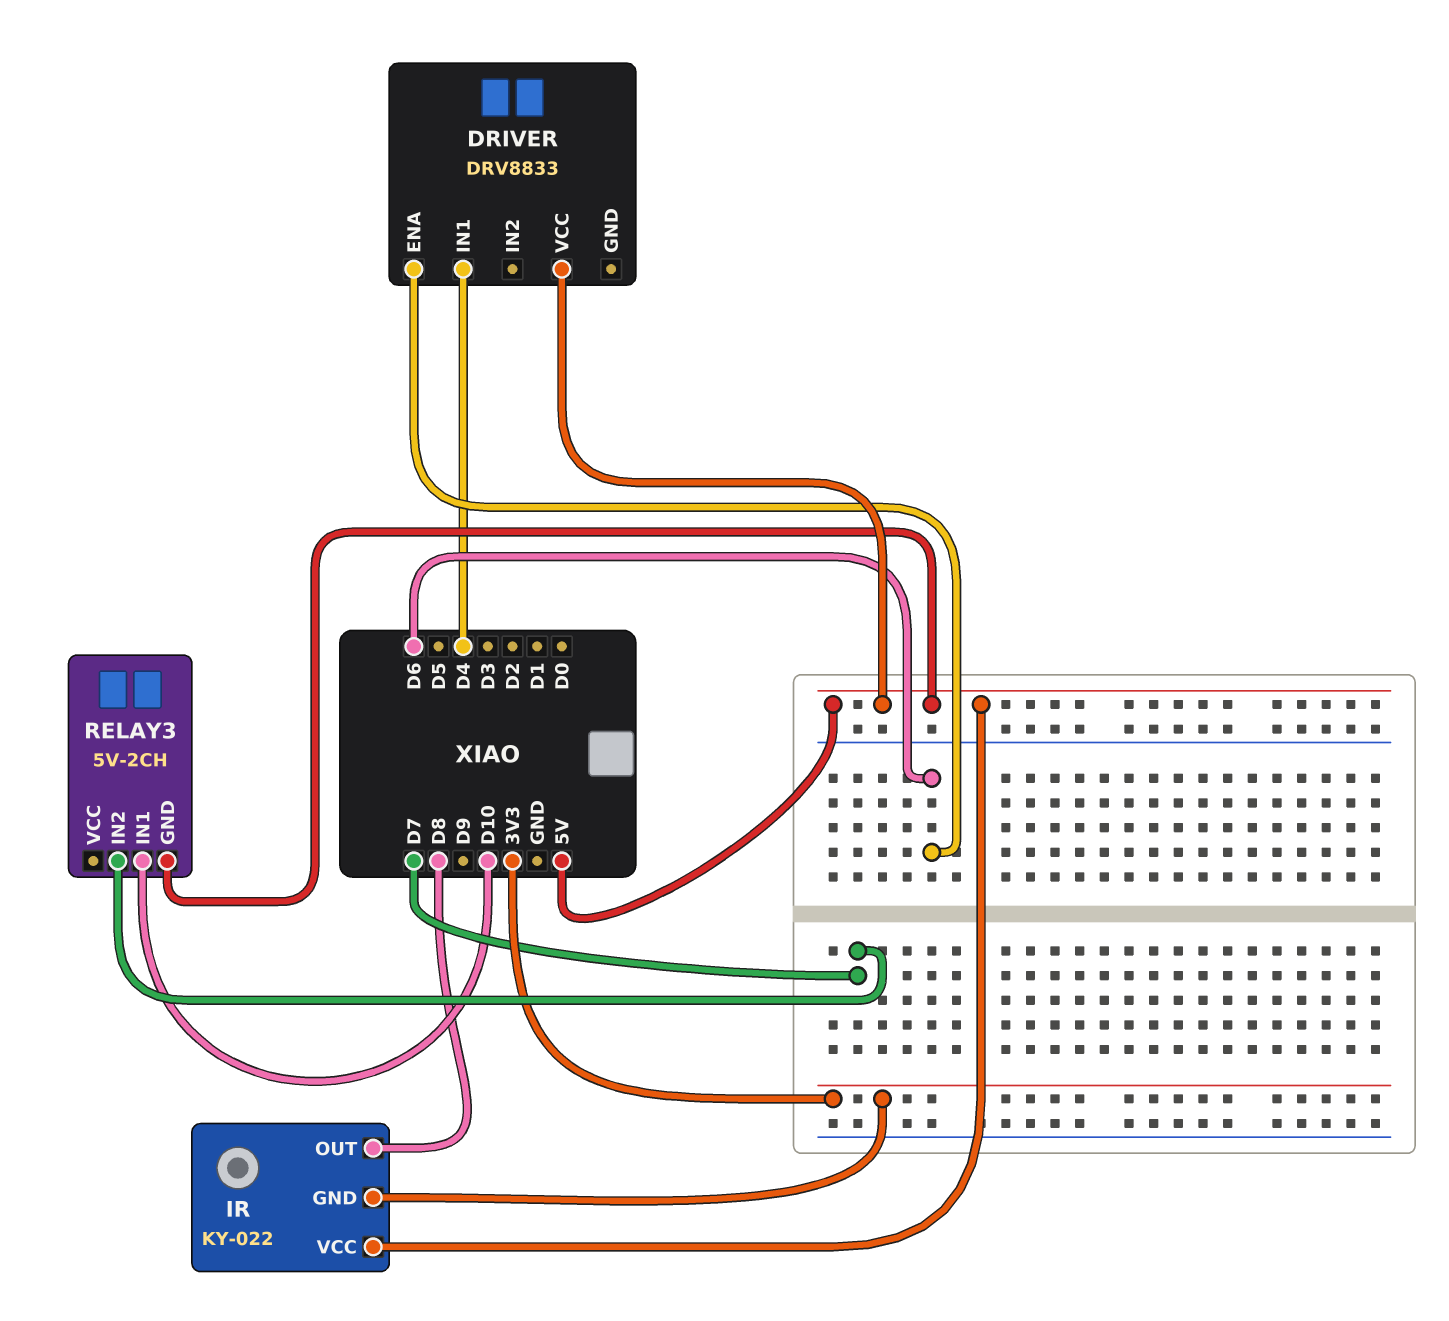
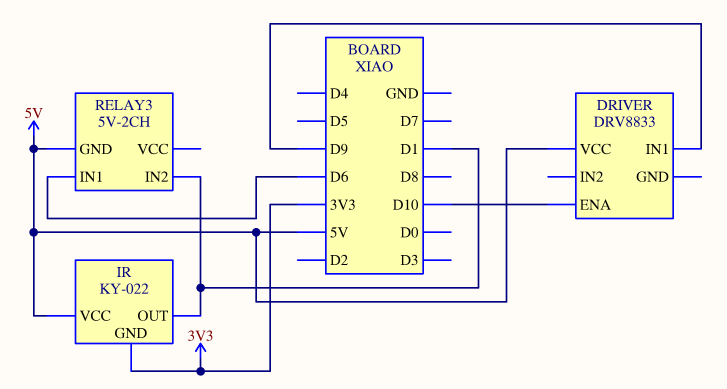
DRIVER pin ENA: D6 -> D10
DRIVER pin IN1: D4 -> D9
IR pin OUT: D8 -> D1
RELAY3 pin IN1: D10 -> D6
RELAY3 pin IN2: D7 -> D1

